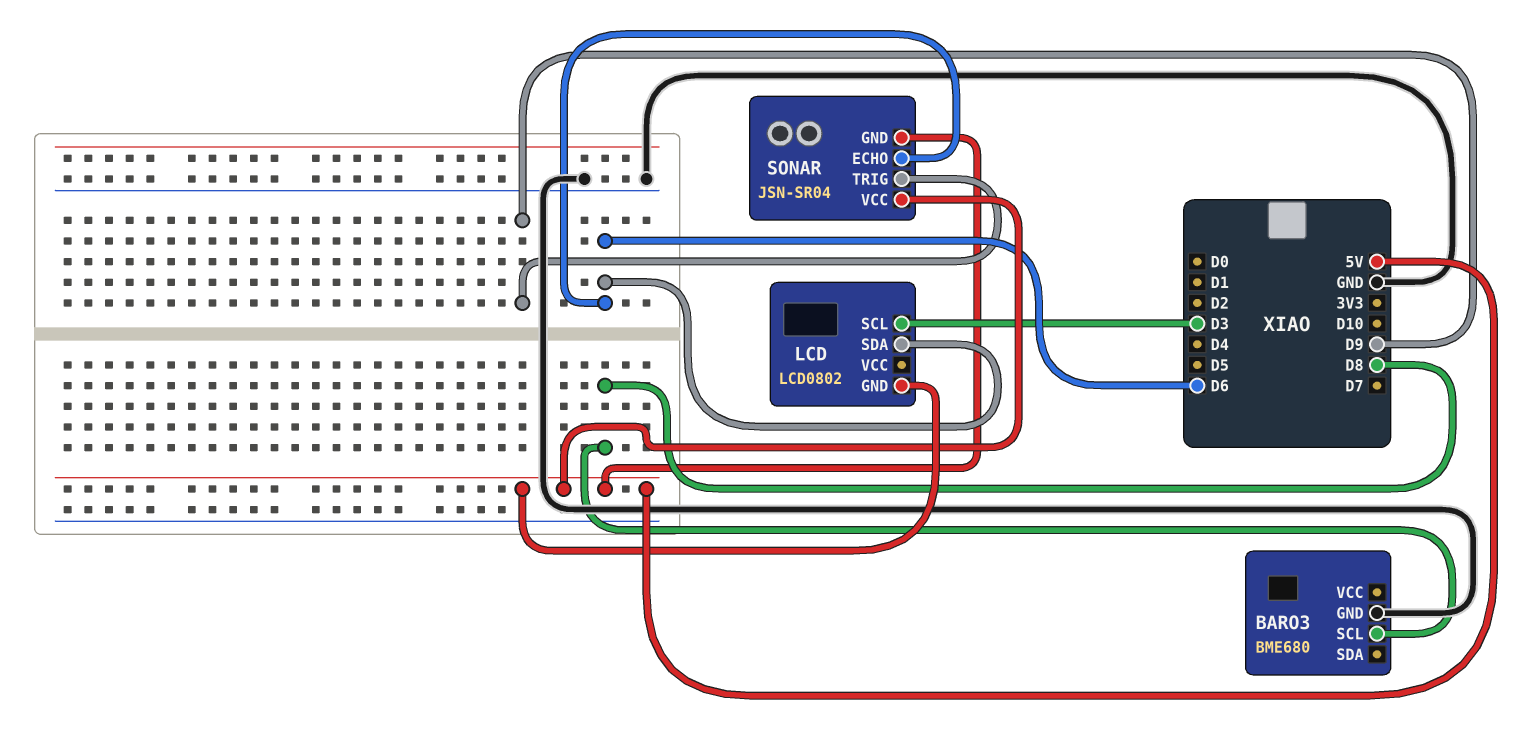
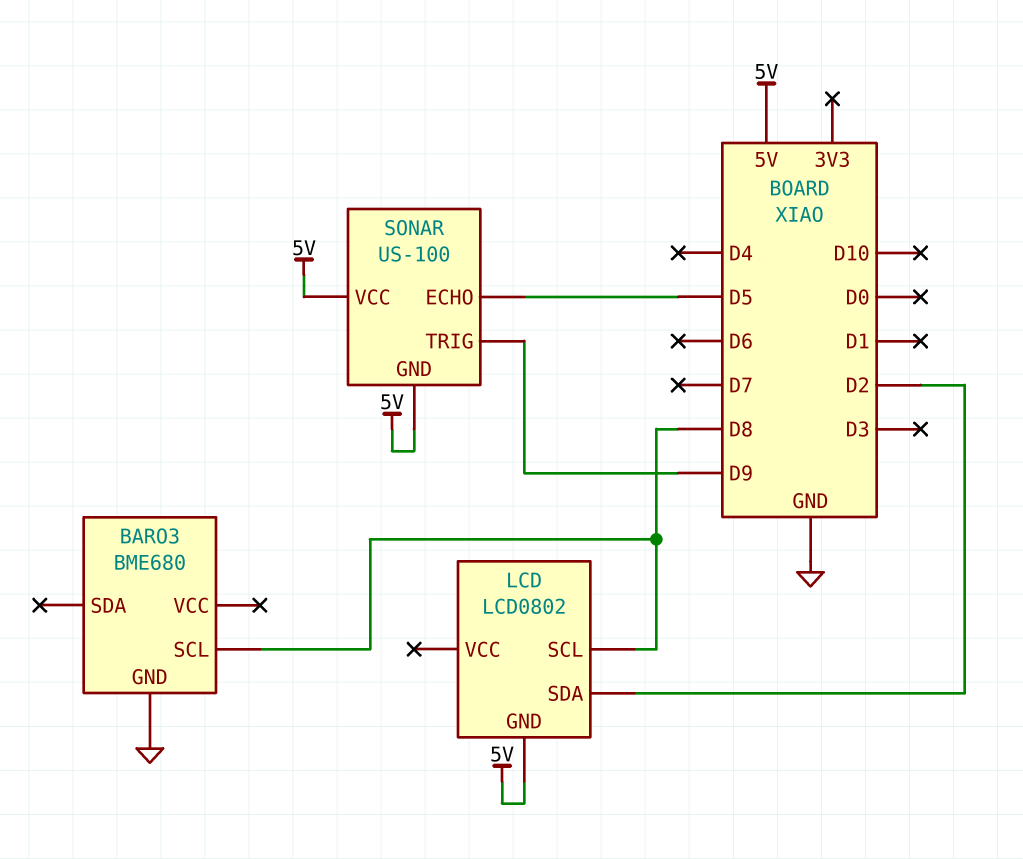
LCD pin SCL: D3 -> D8
LCD pin SDA: D6 -> D2
SONAR: JSN-SR04 -> US-100
SONAR pin ECHO: D6 -> D5

